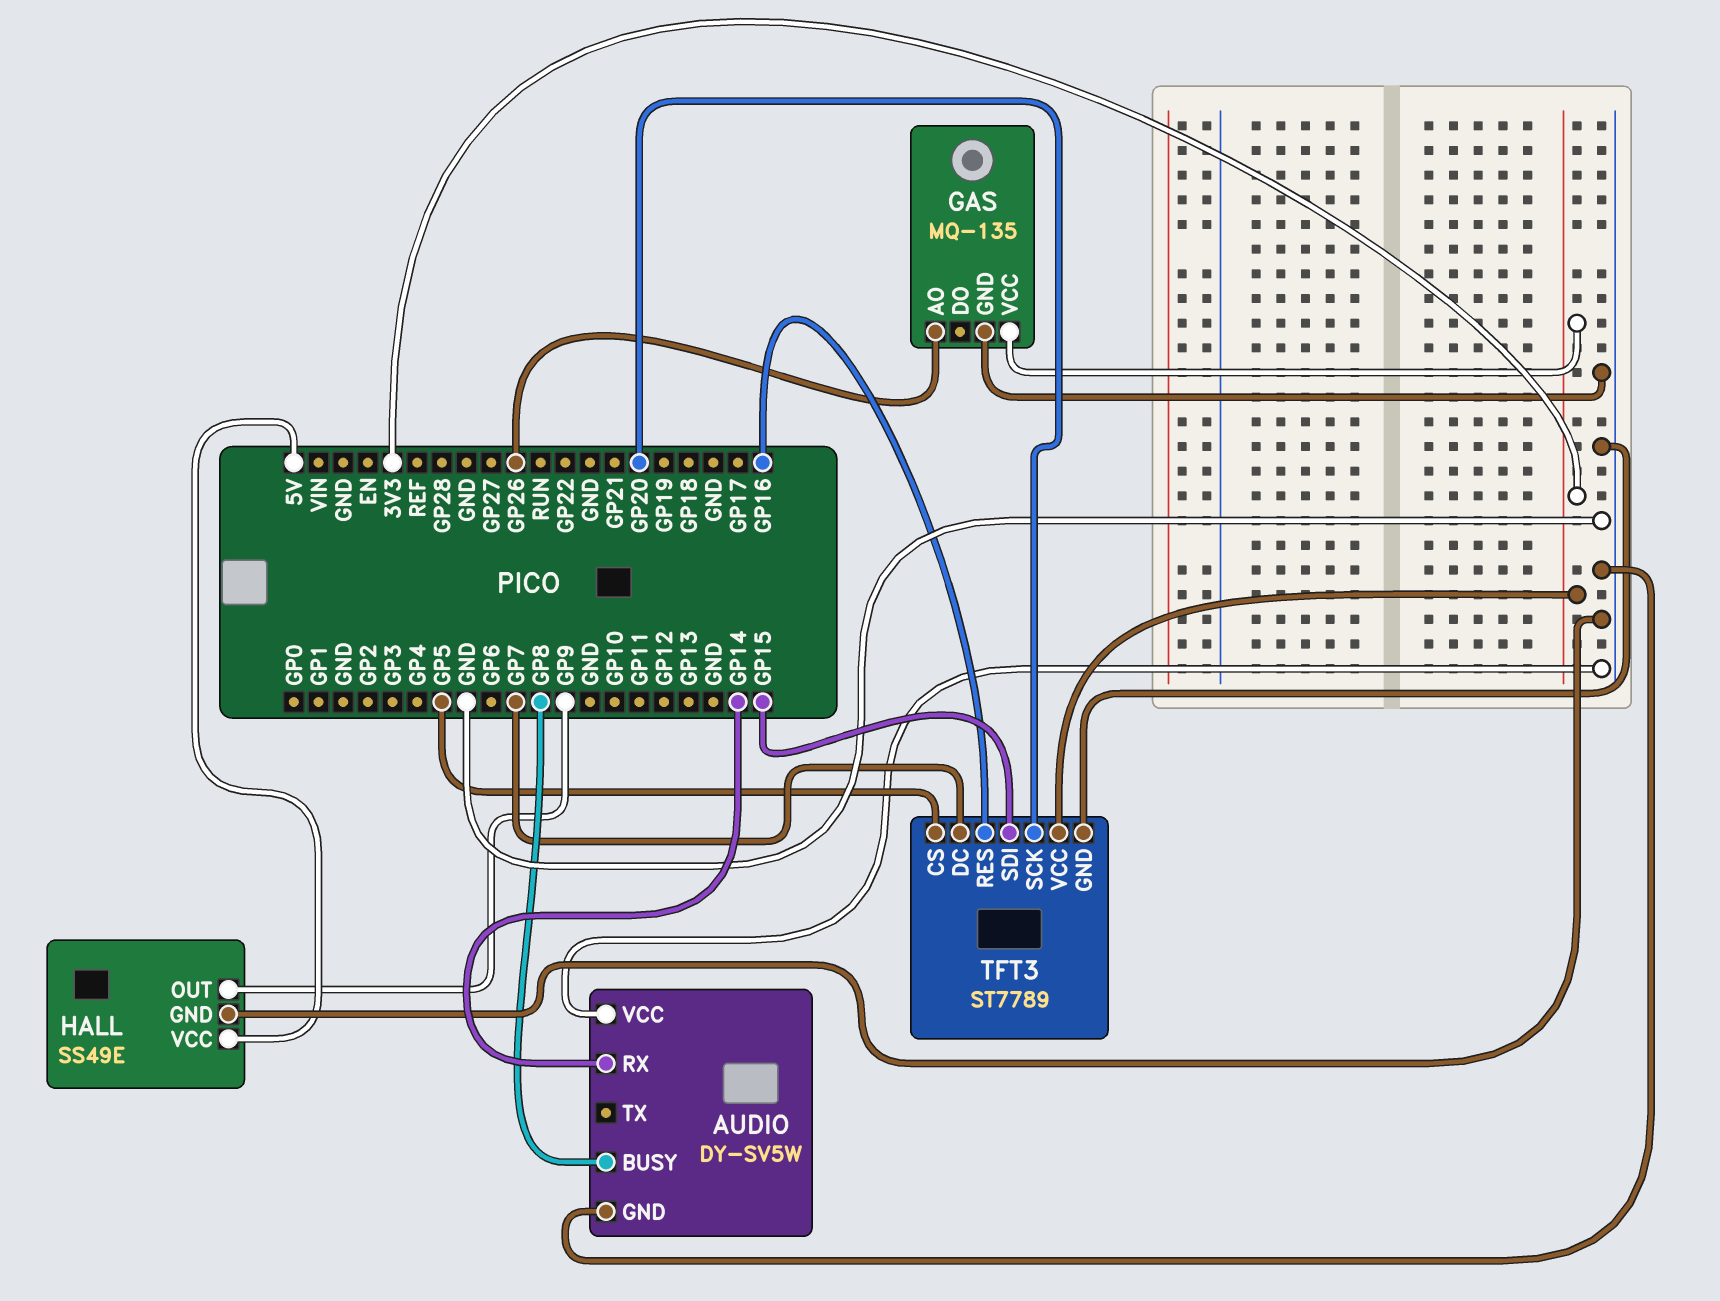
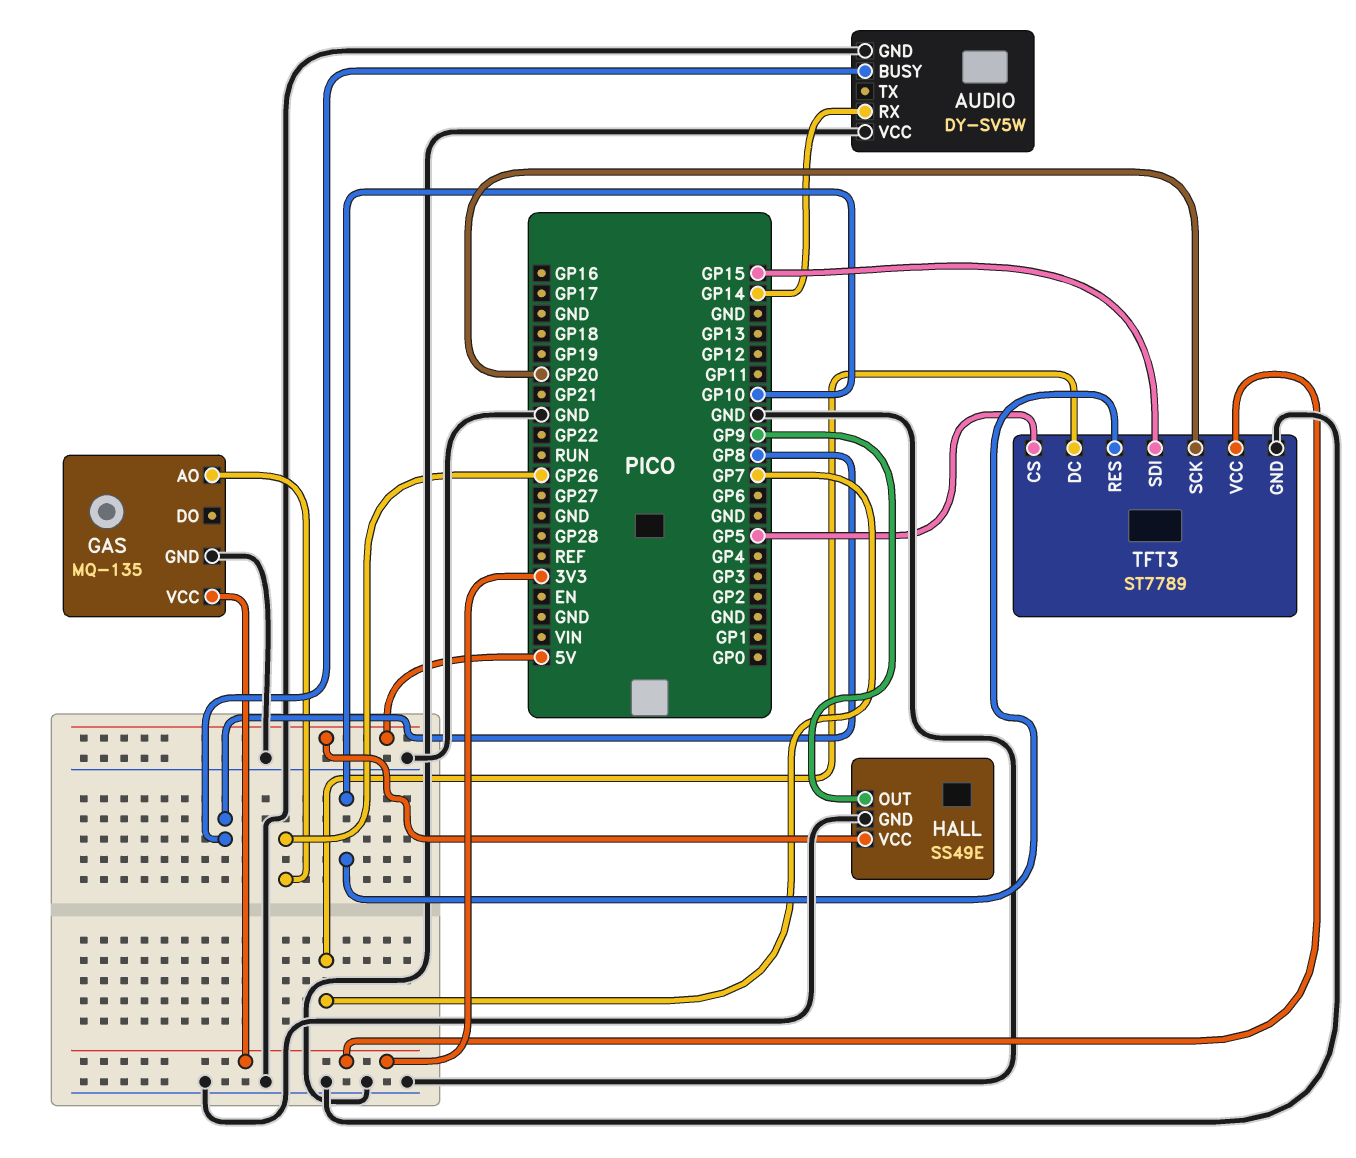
TFT3 pin RES: GP16 -> GP10

